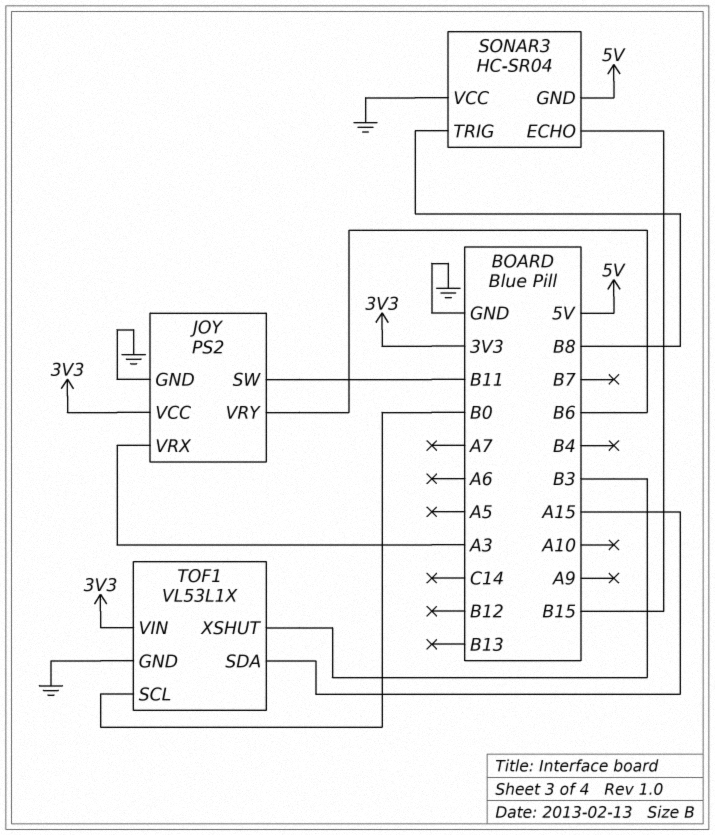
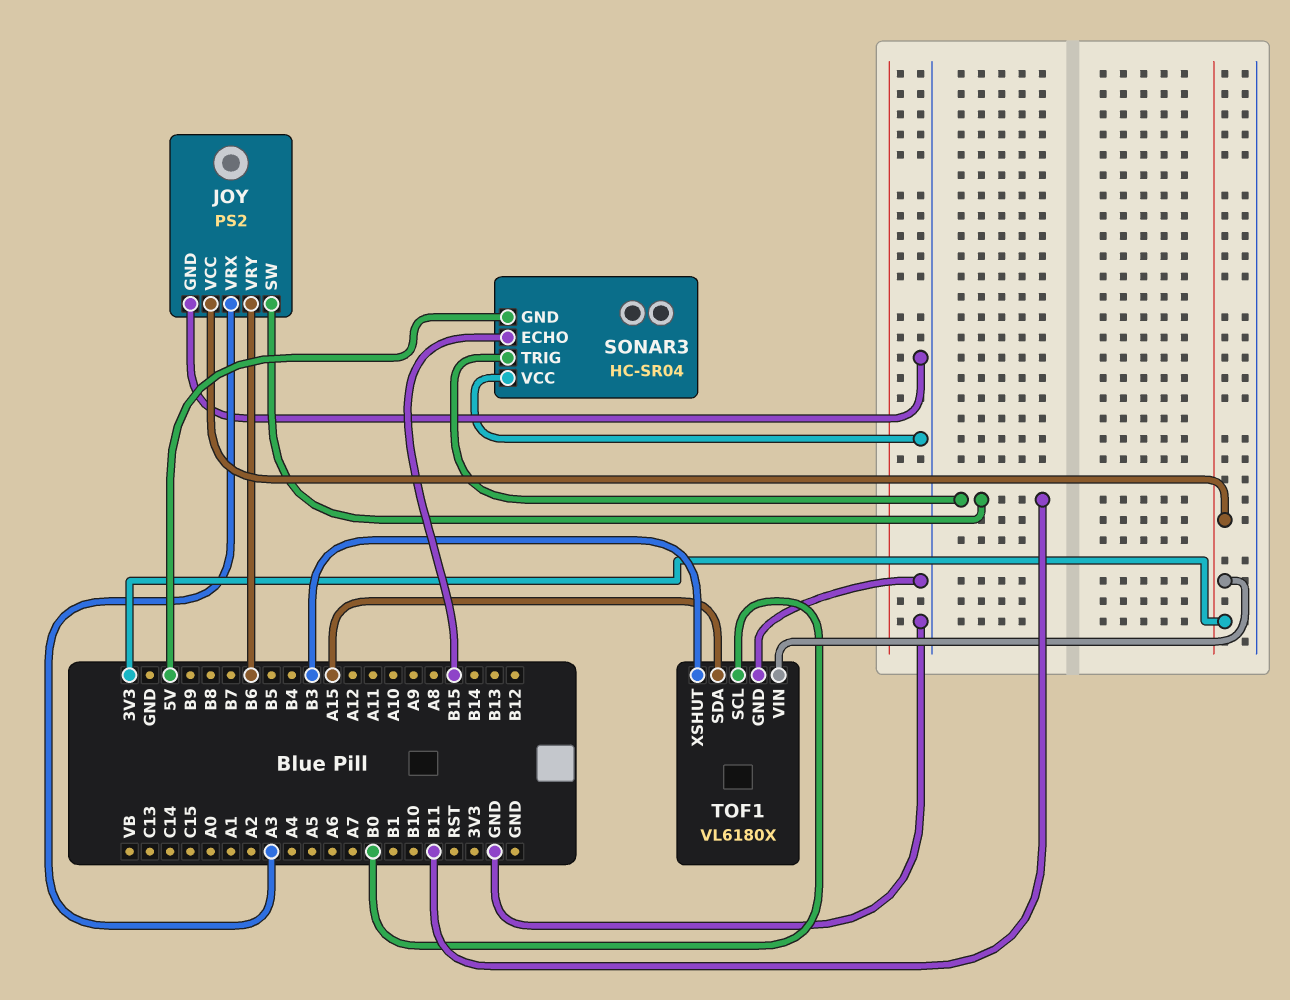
SONAR3 pin TRIG: B8 -> B11
TOF1: VL53L1X -> VL6180X

